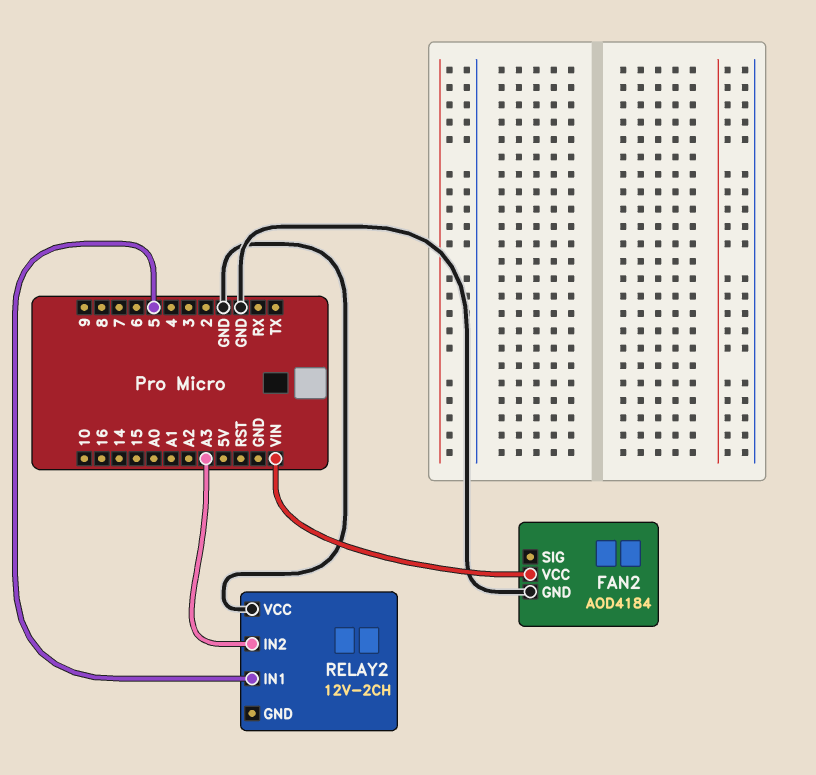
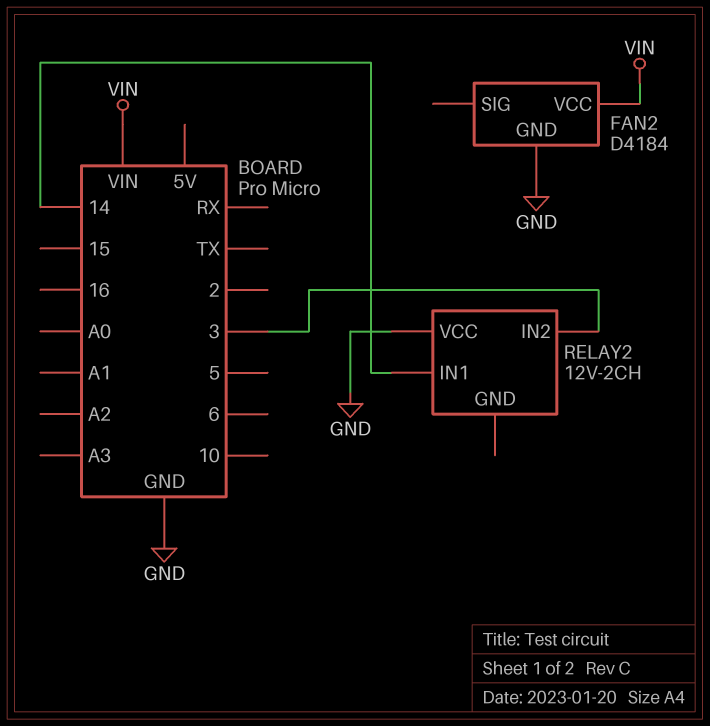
FAN2: AOD4184 -> D4184
RELAY2 pin IN1: 5 -> 14
RELAY2 pin IN2: A3 -> 3

